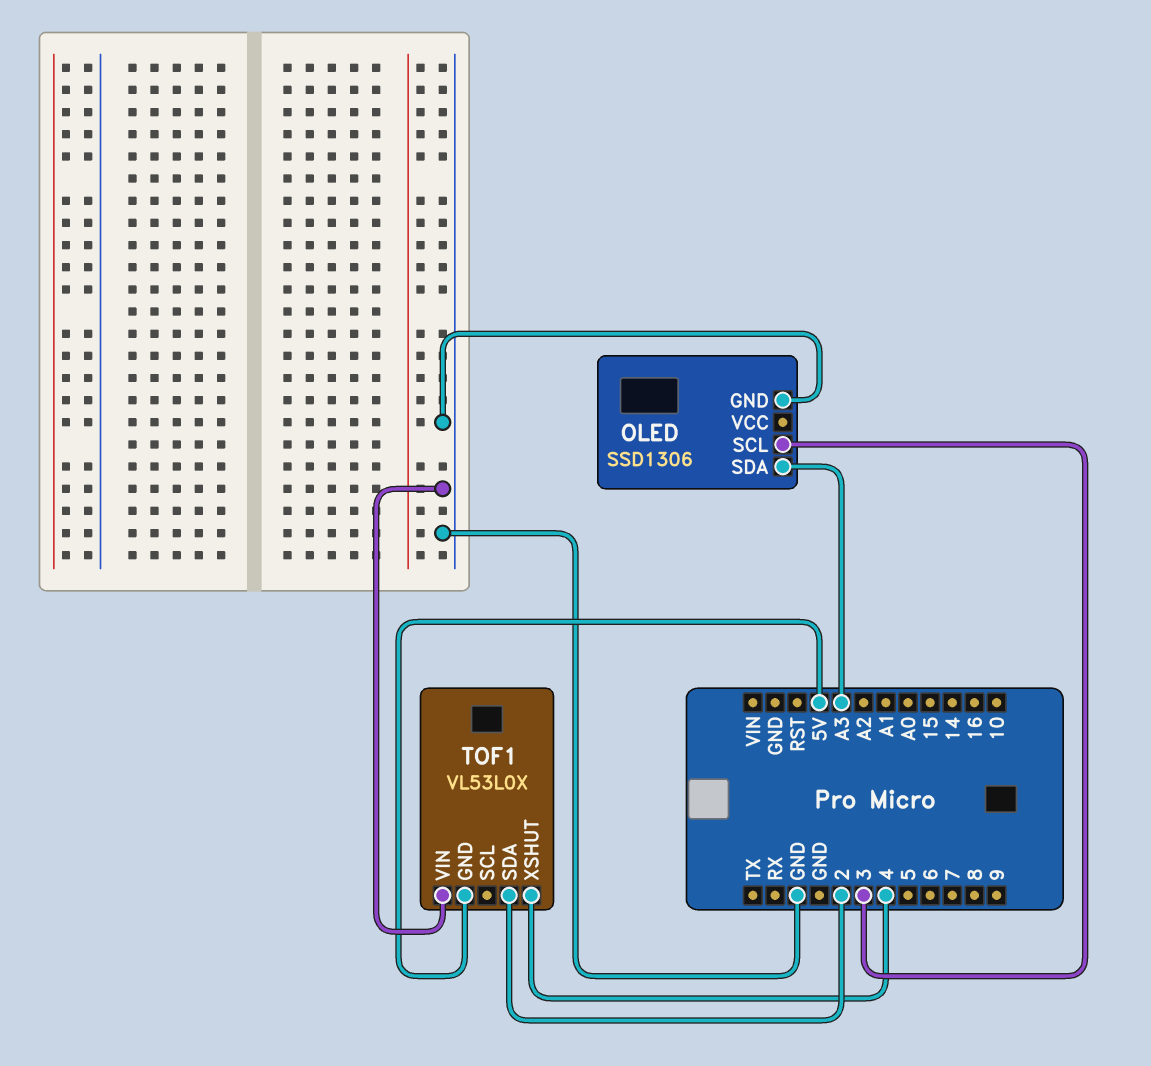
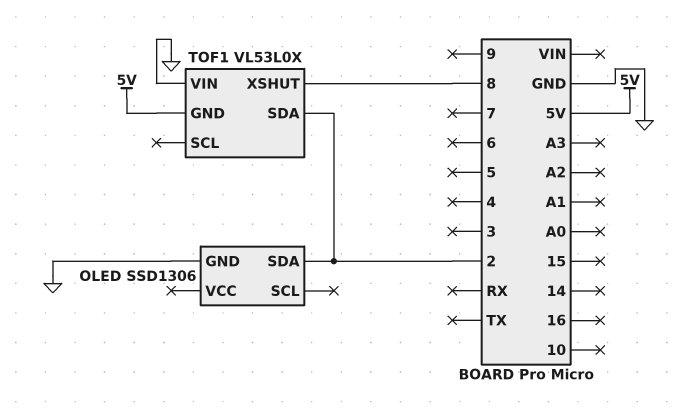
OLED pin SCL: 3 -> none
OLED pin SDA: A3 -> 2
TOF1 pin XSHUT: 4 -> 8

